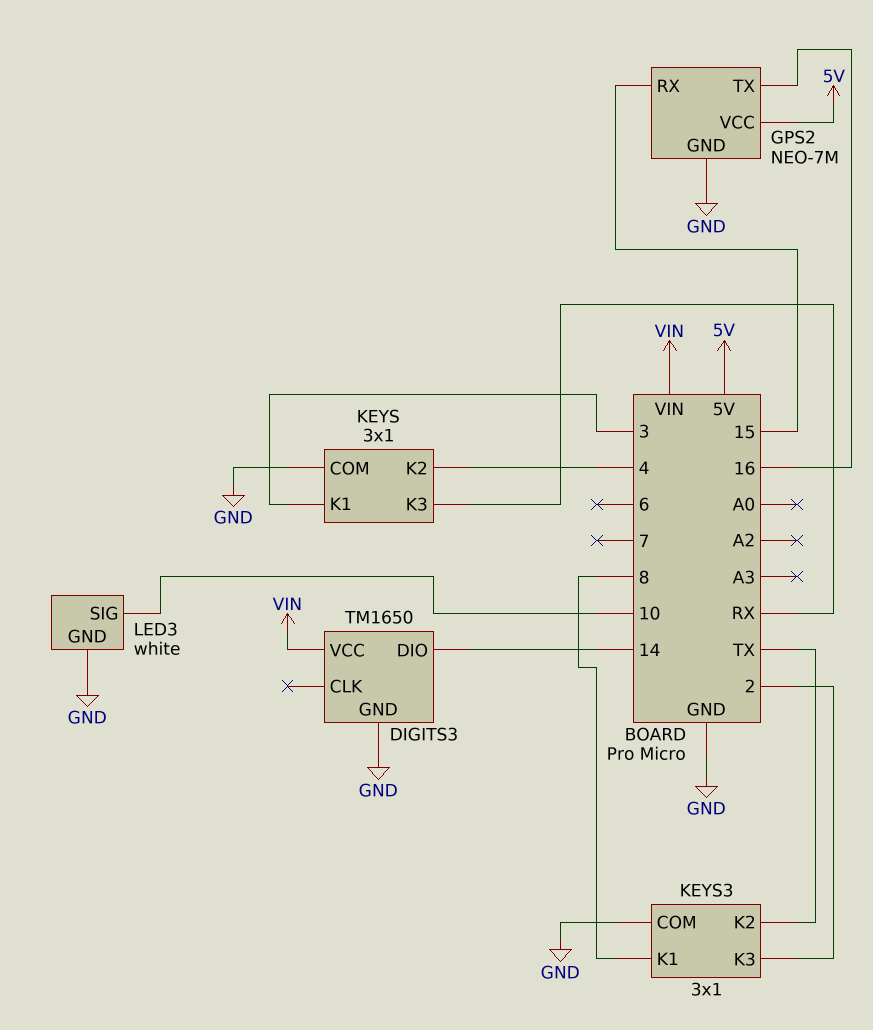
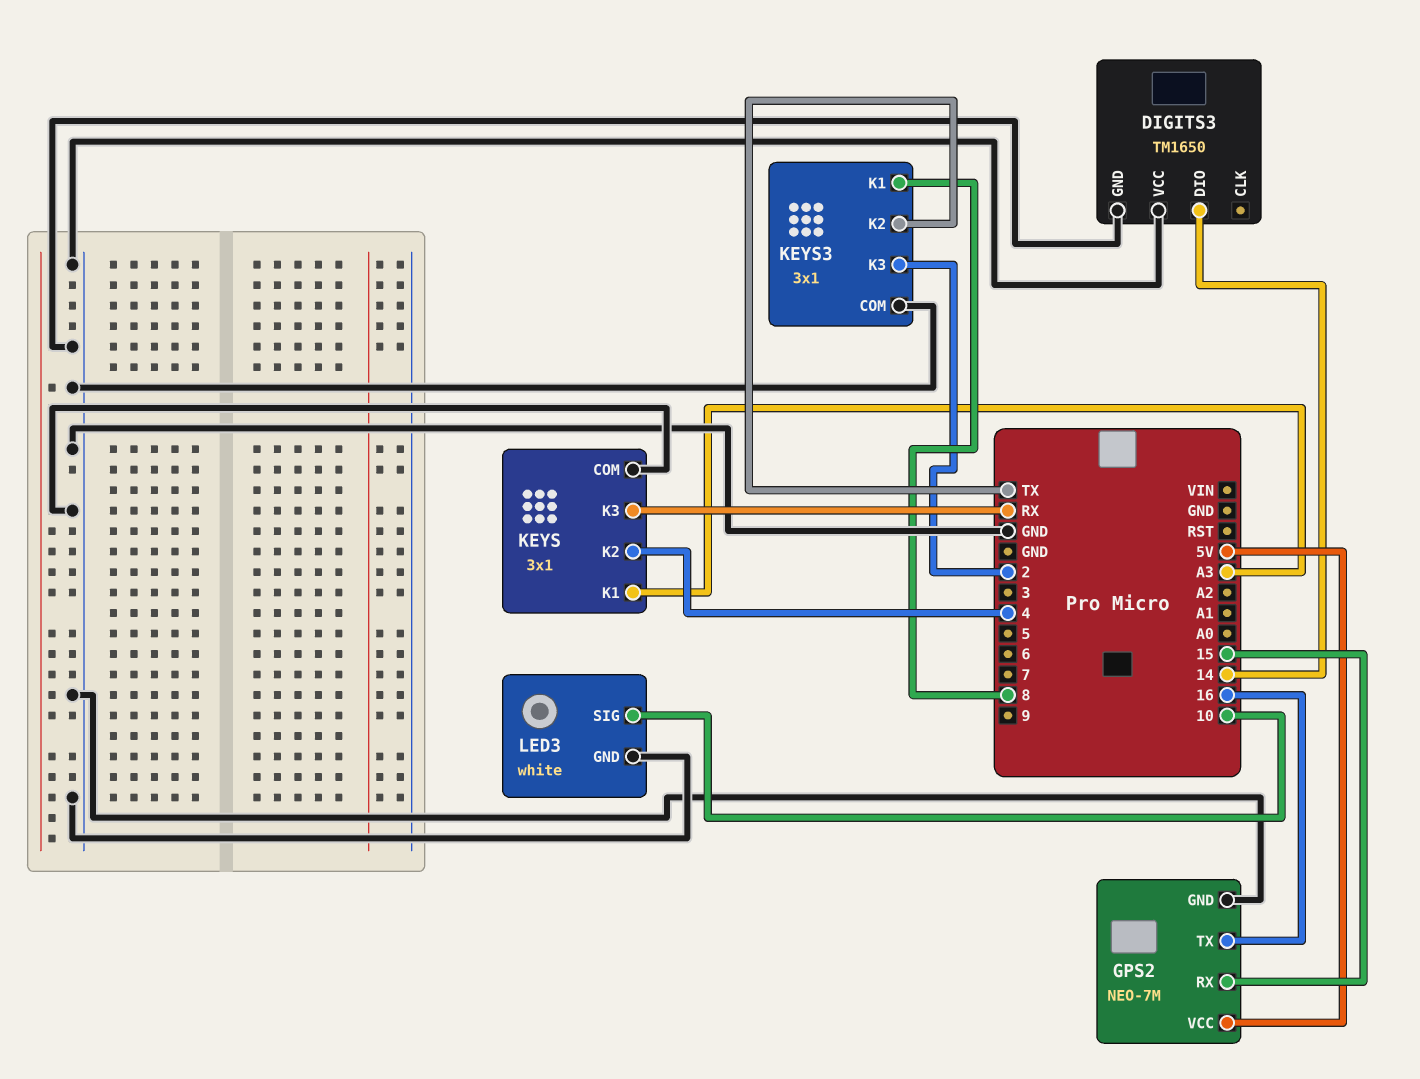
DIGITS3 pin VCC: VIN -> GND
KEYS pin K1: 3 -> A3

